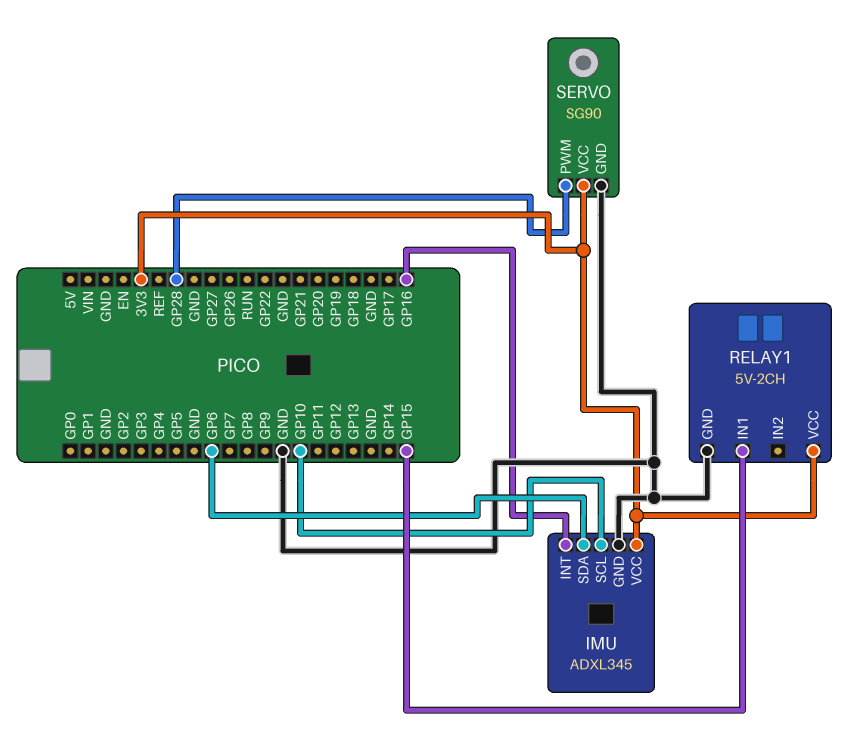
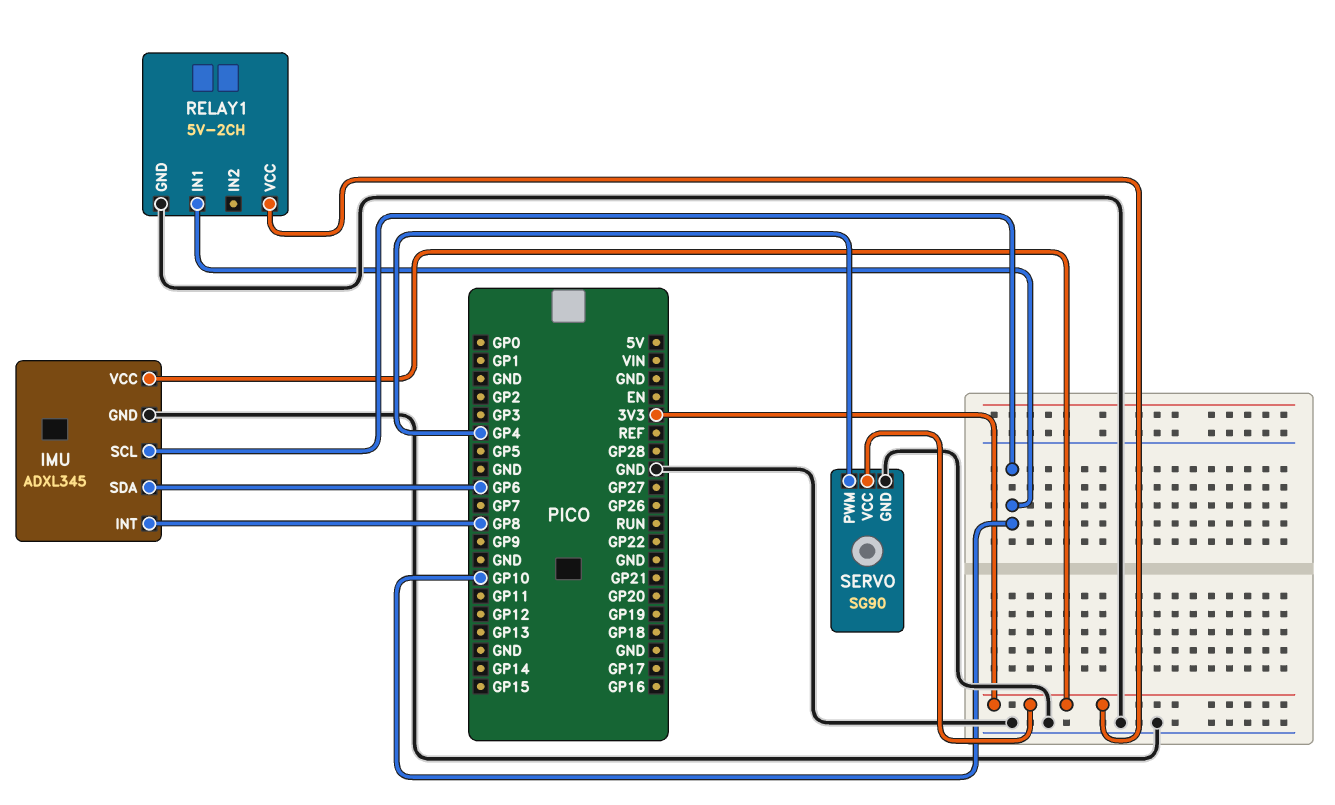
IMU pin INT: GP16 -> GP8
RELAY1 pin IN1: GP15 -> GP10
SERVO pin PWM: GP28 -> GP4

